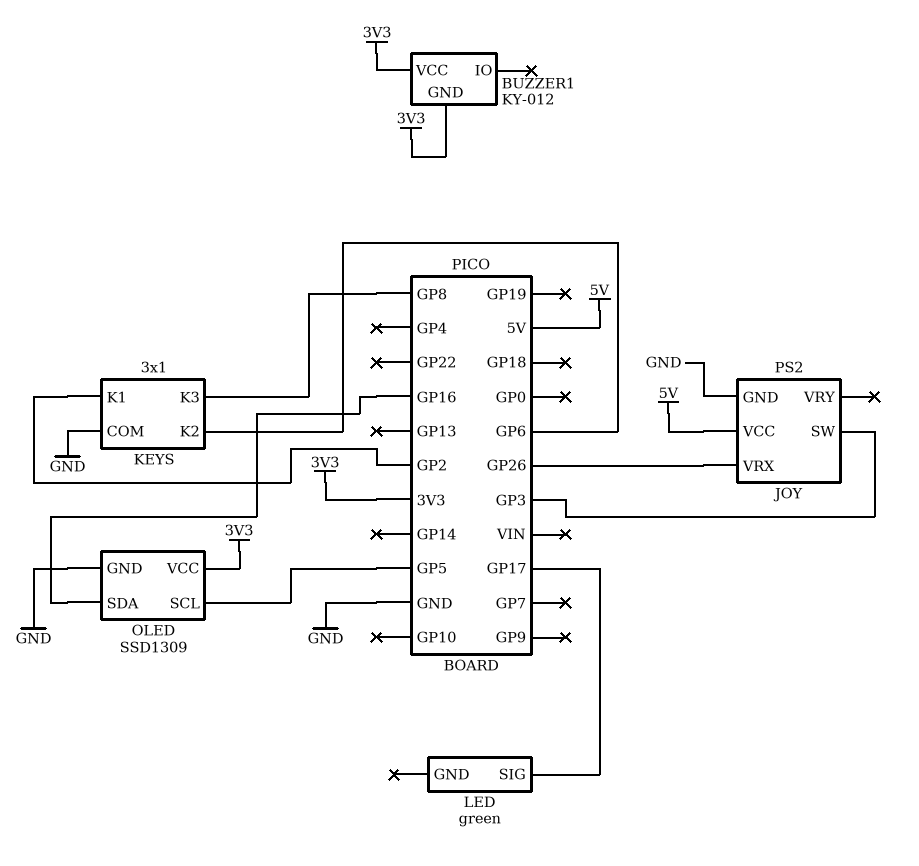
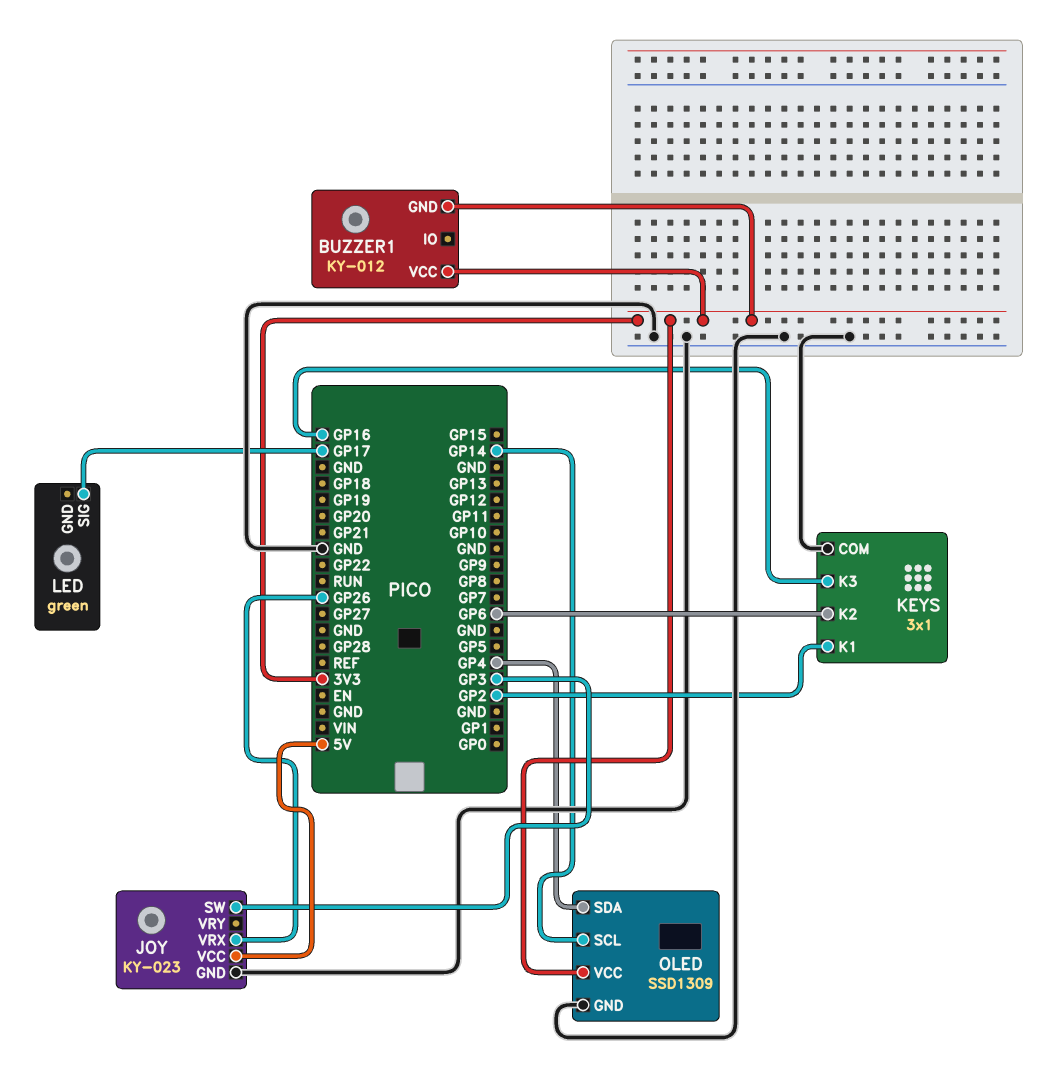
JOY: PS2 -> KY-023
KEYS pin K3: GP8 -> GP16
OLED pin SCL: GP5 -> GP14
OLED pin SDA: GP16 -> GP4

